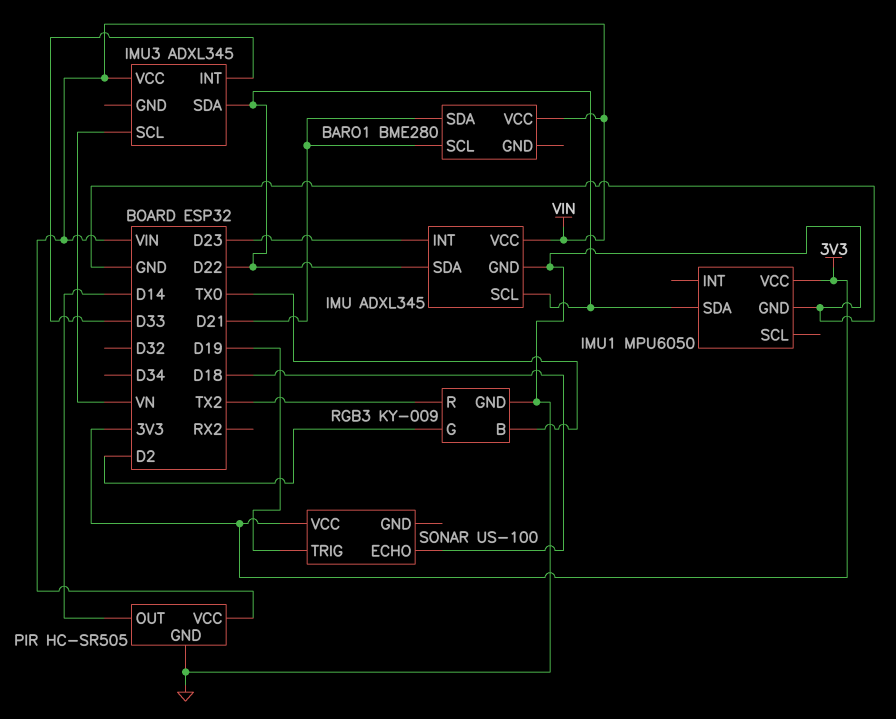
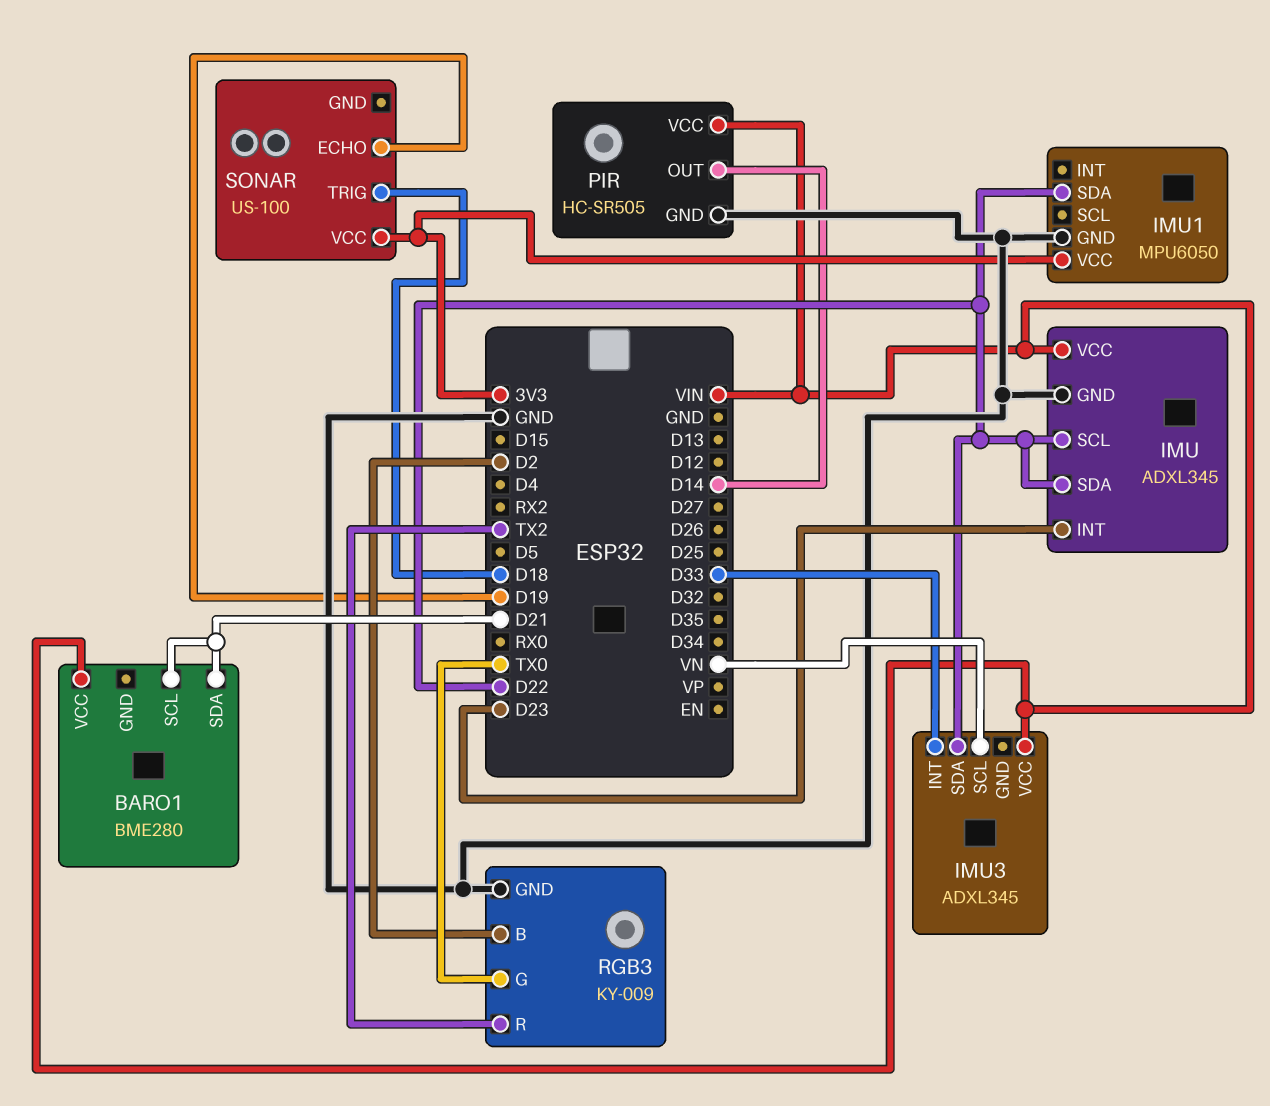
RGB3 pin B: TX0 -> D2
RGB3 pin G: D2 -> TX0
SONAR pin ECHO: D18 -> D19
SONAR pin TRIG: D19 -> D18

